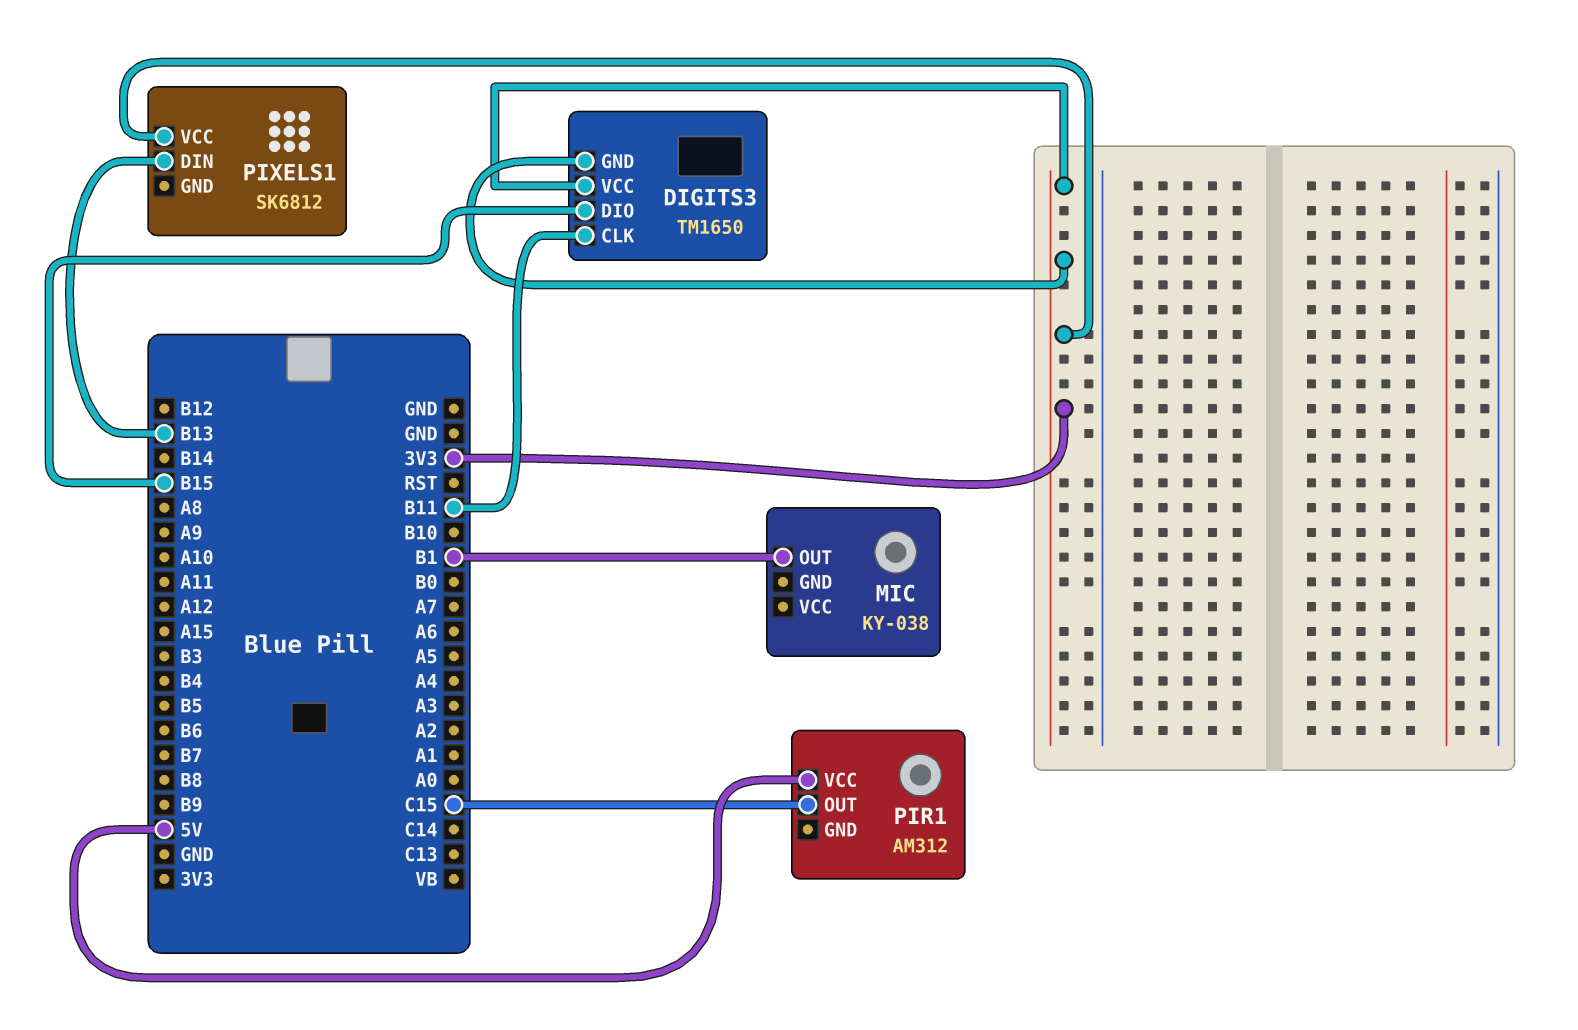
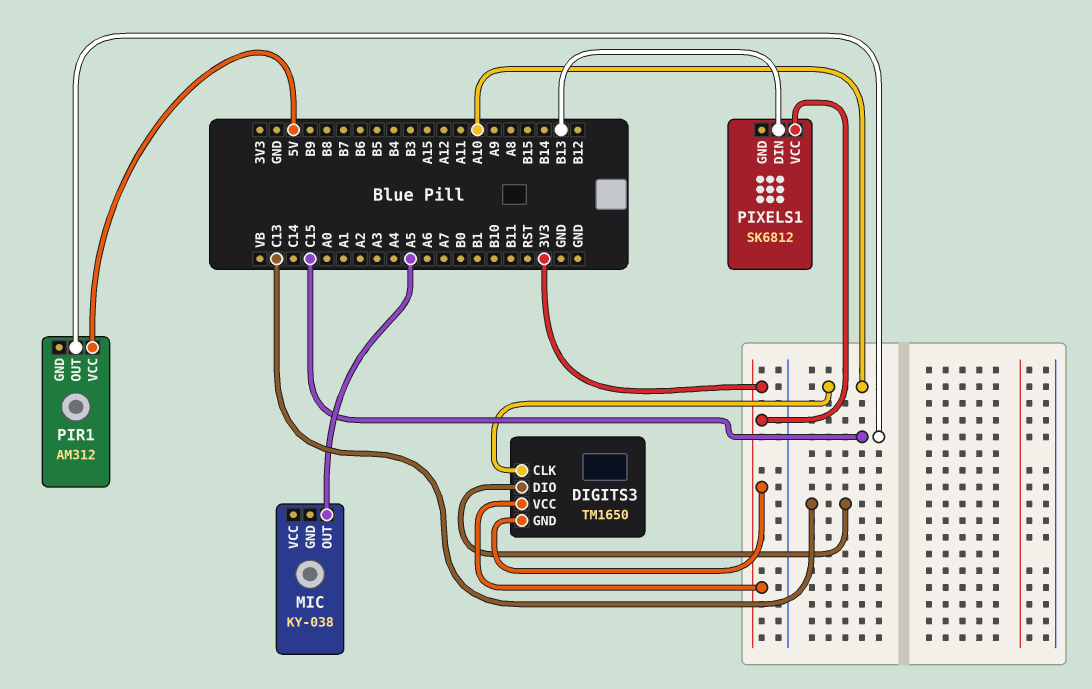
DIGITS3 pin CLK: B11 -> A10
DIGITS3 pin DIO: B15 -> C13
MIC pin OUT: B1 -> A5

